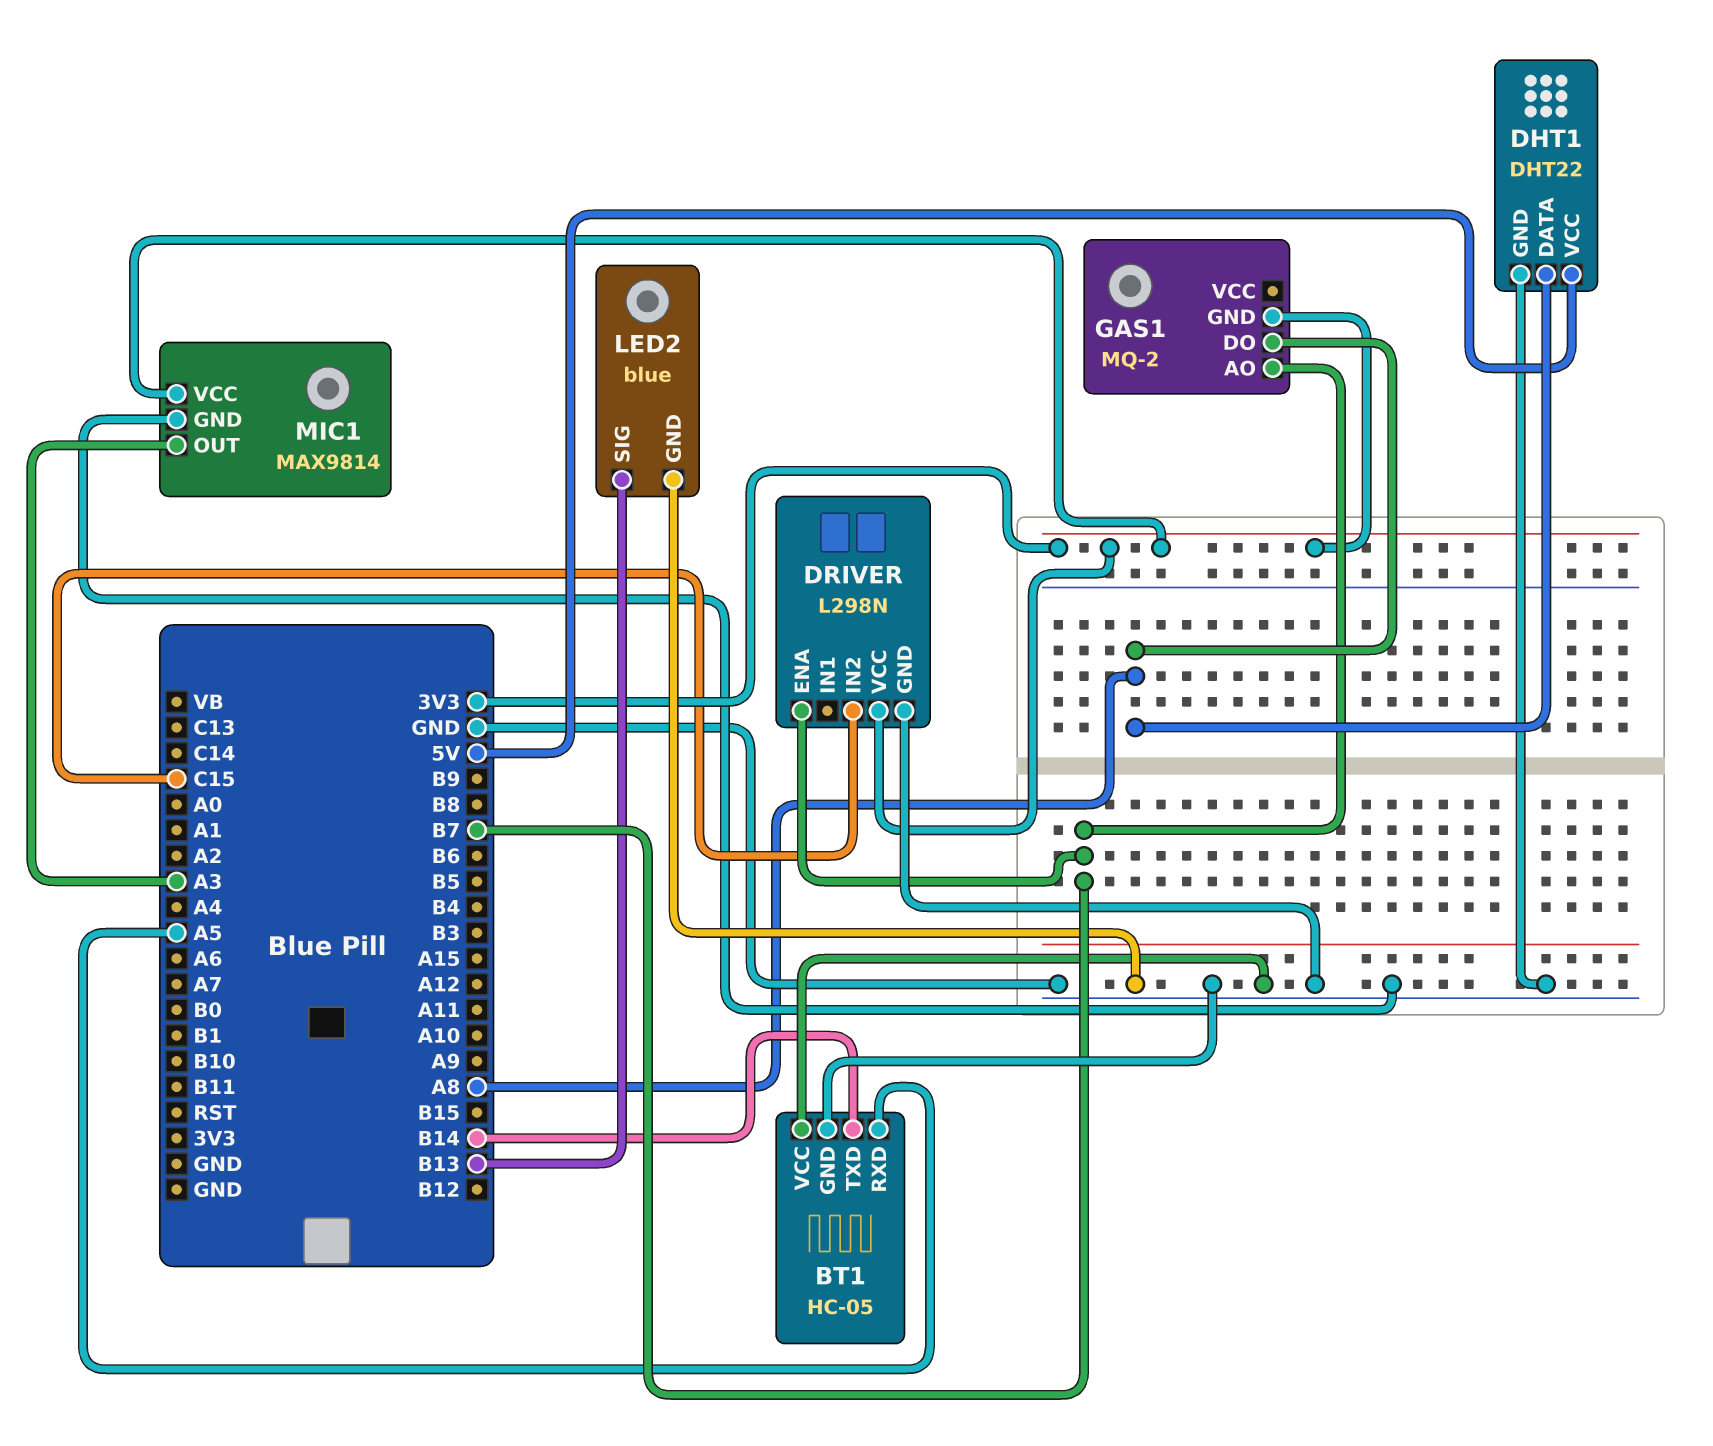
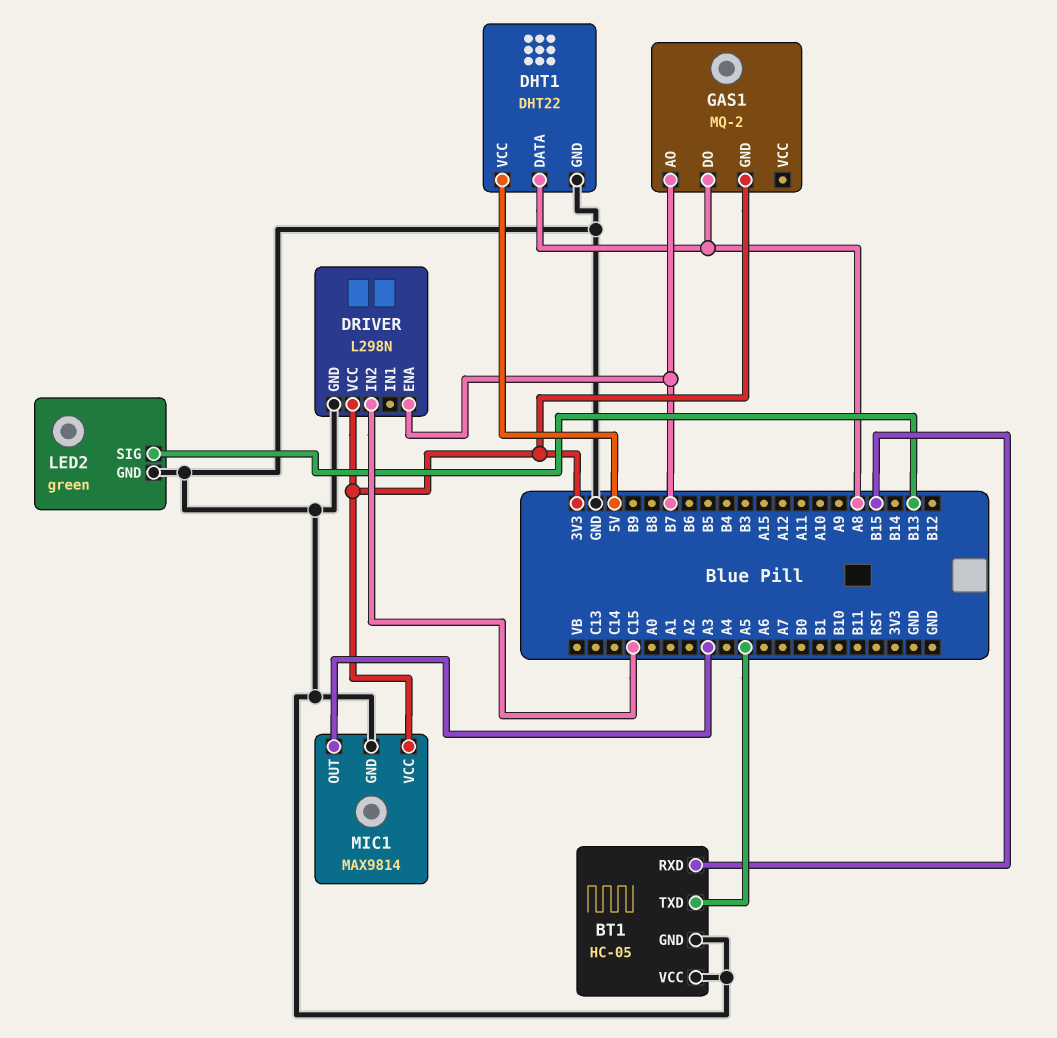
BT1 pin RXD: A5 -> B15
BT1 pin TXD: B14 -> A5
LED2: blue -> green

